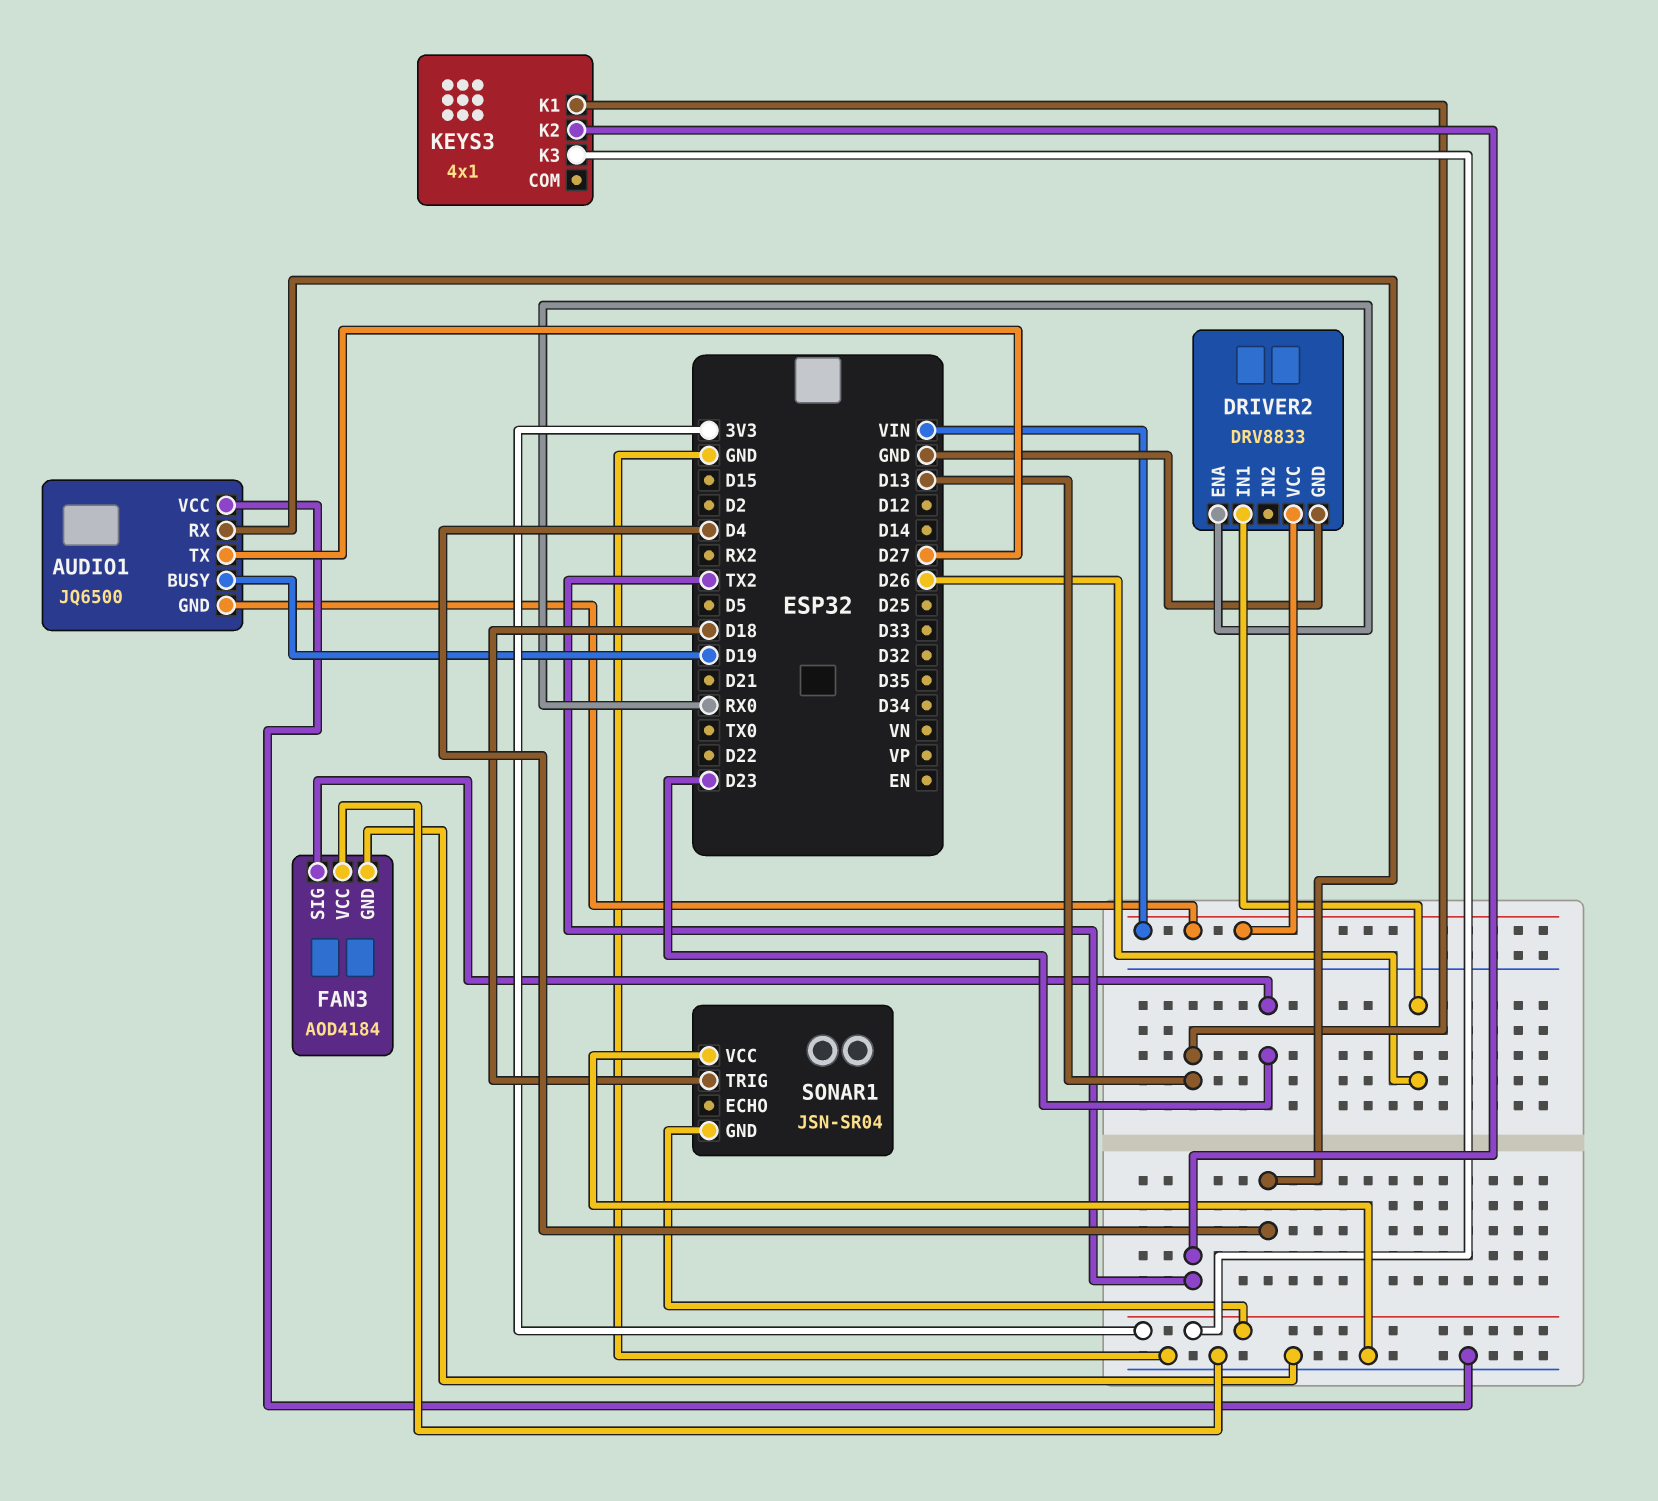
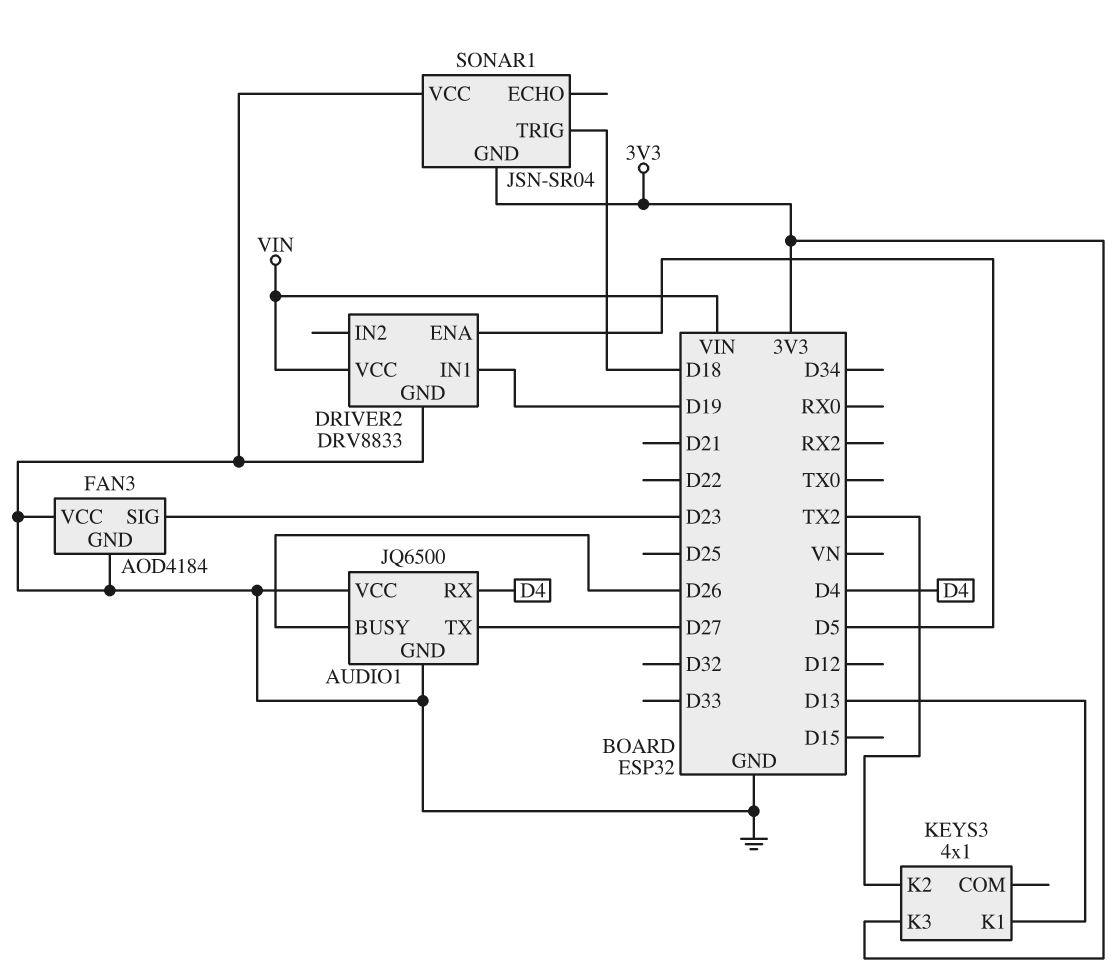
AUDIO1 pin BUSY: D19 -> D26
AUDIO1 pin GND: VIN -> GND
DRIVER2 pin ENA: RX0 -> D5
DRIVER2 pin IN1: D26 -> D19

